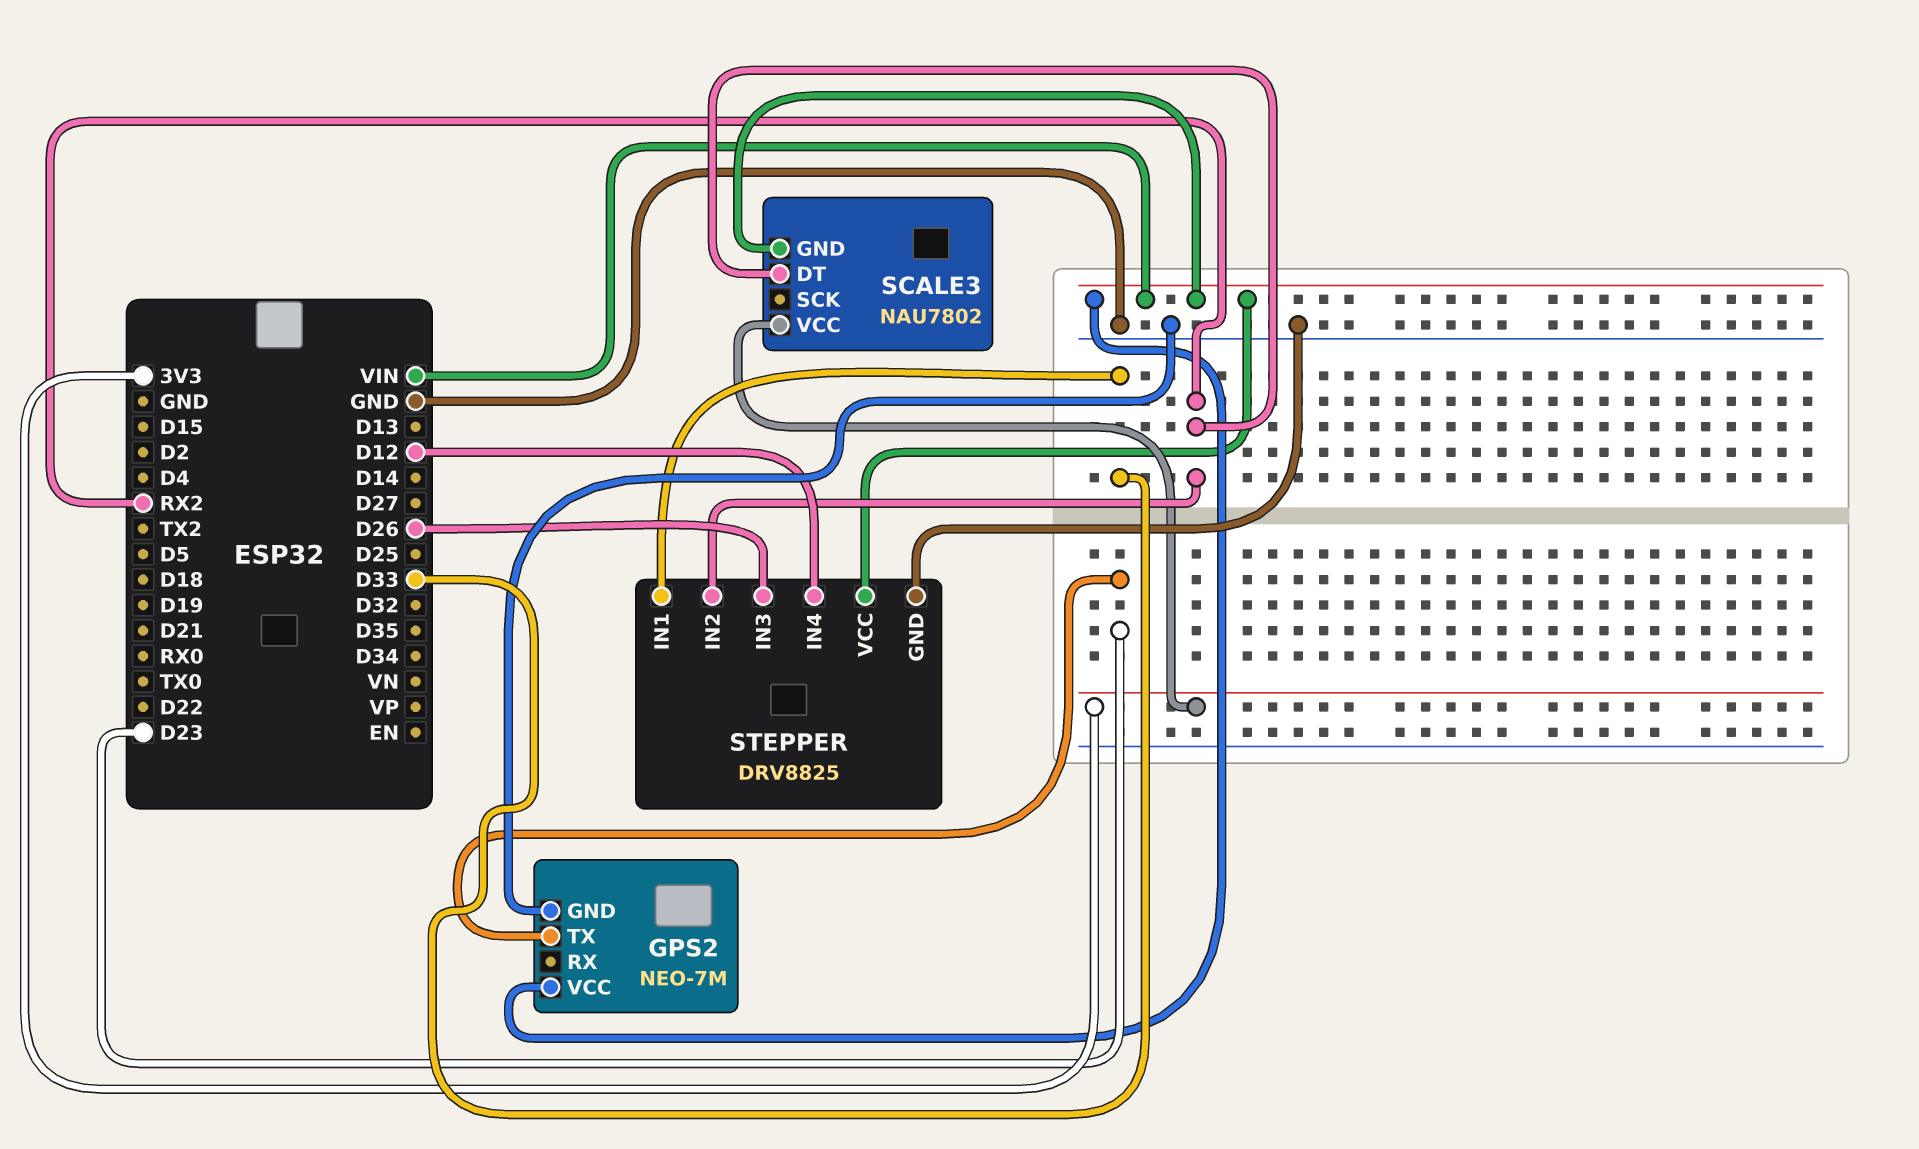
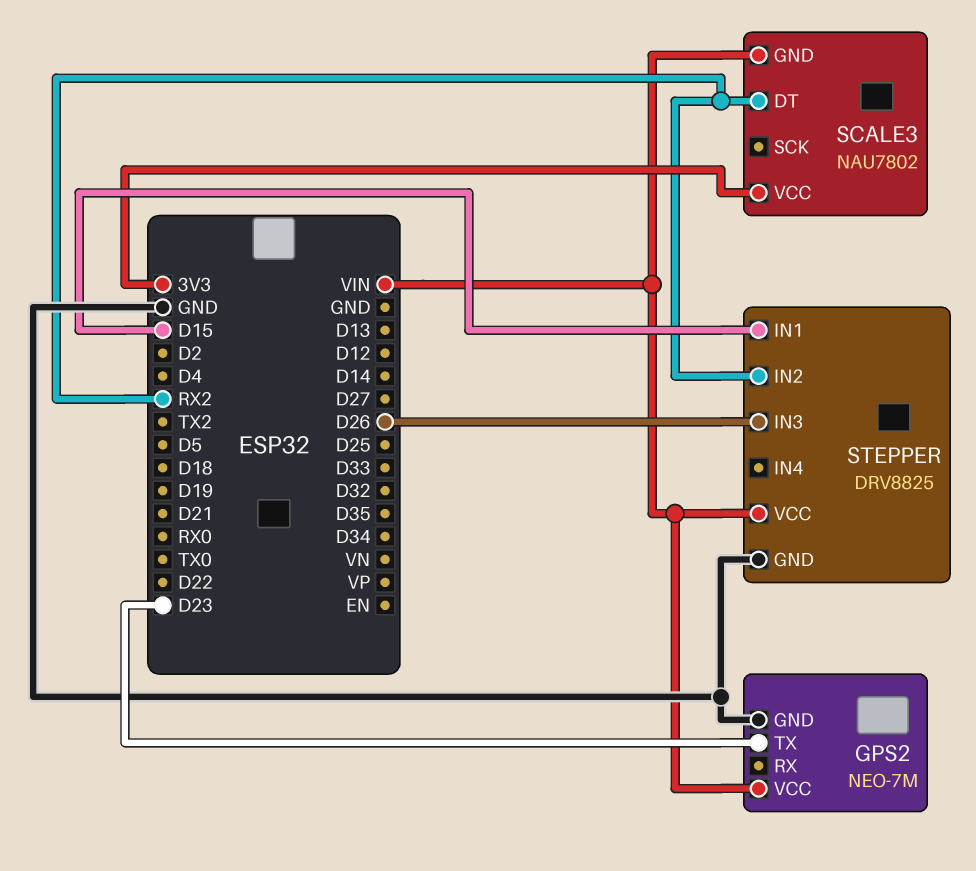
STEPPER pin IN1: D33 -> D15
STEPPER pin IN4: D12 -> none

